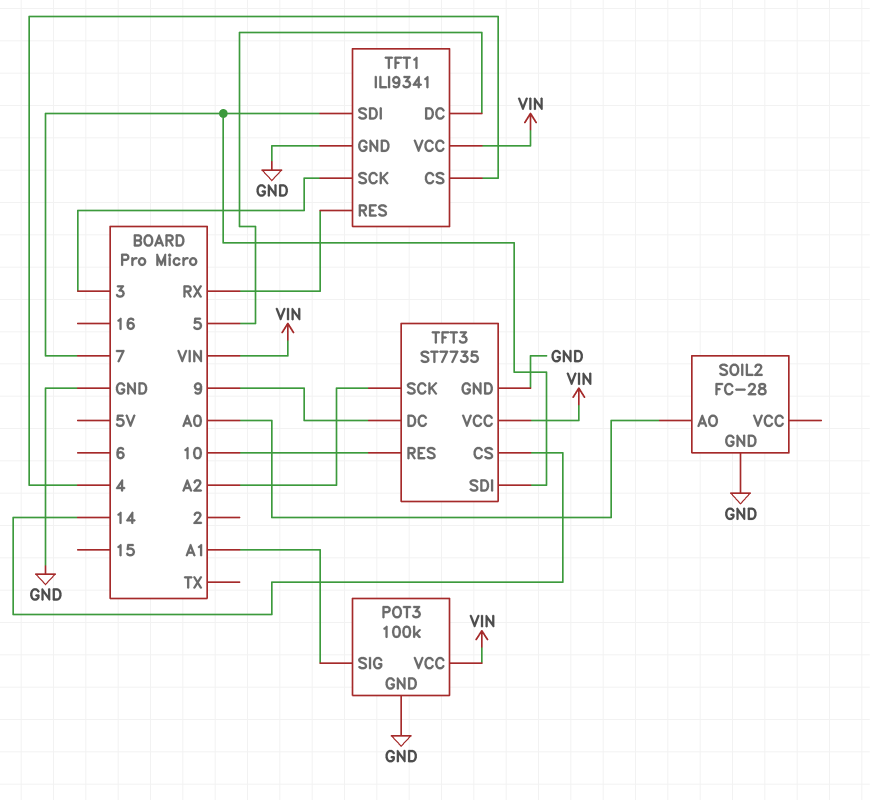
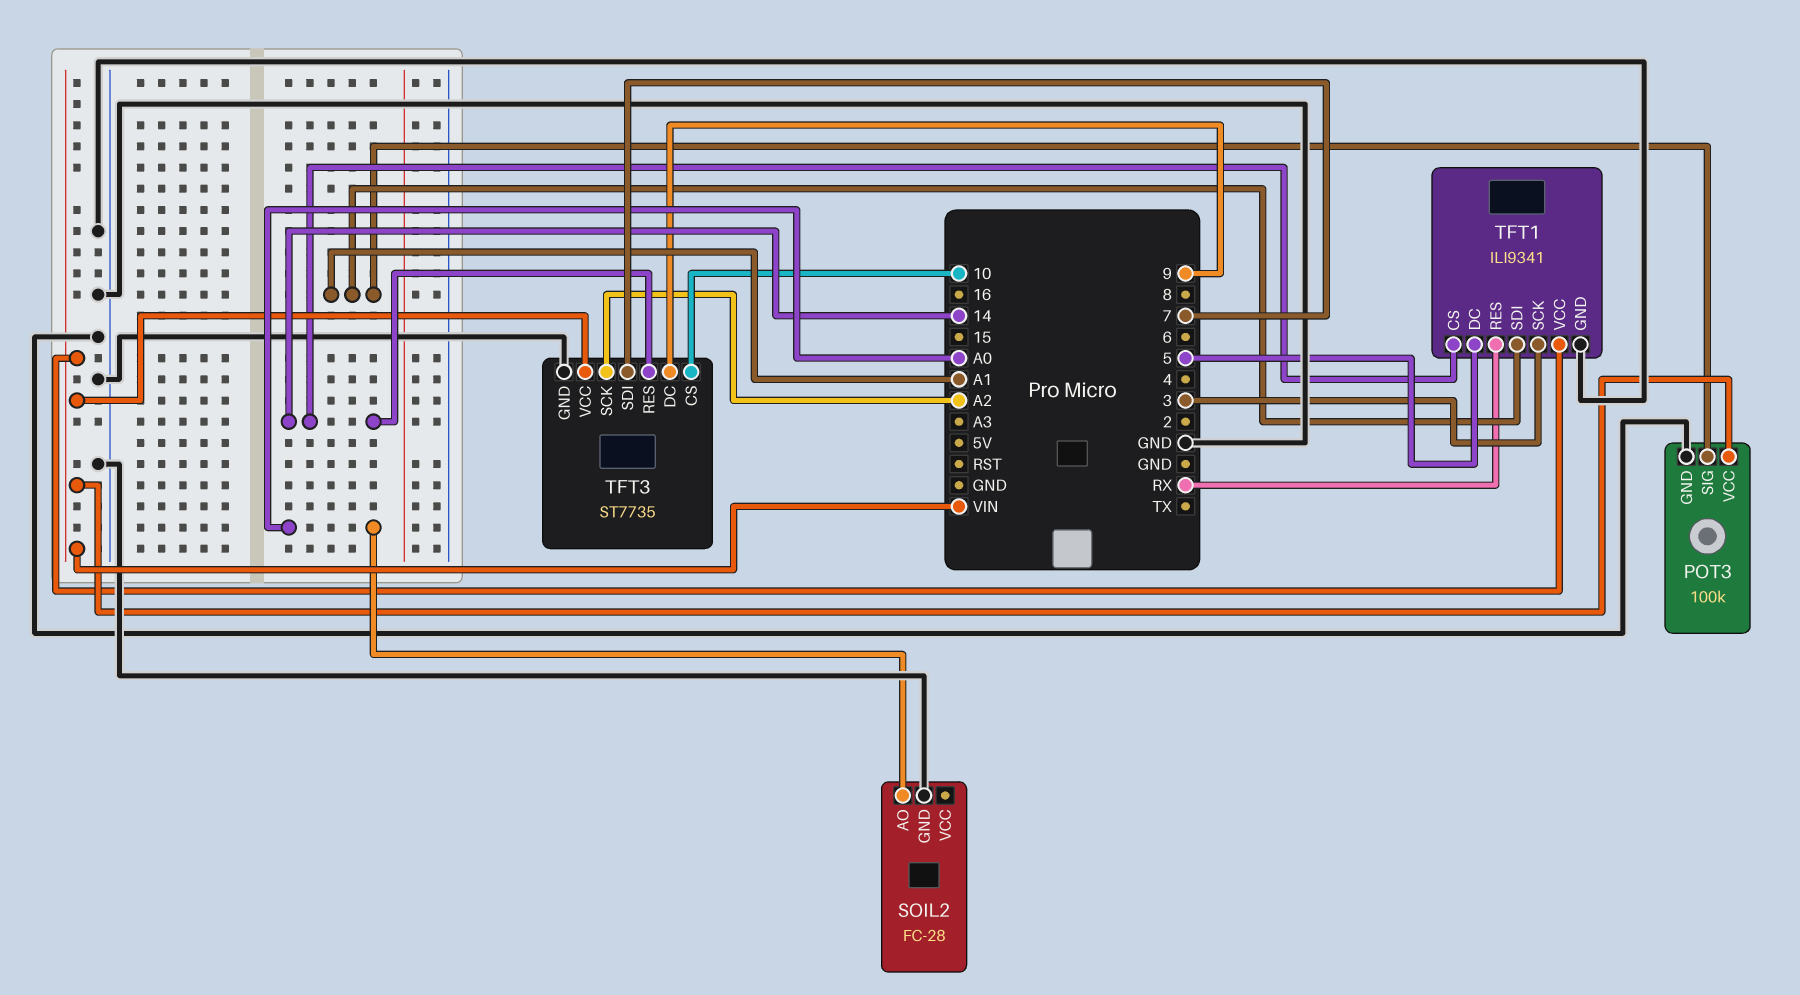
TFT1 pin CS: 4 -> 14
TFT1 pin SDI: 7 -> A1
TFT3 pin CS: 14 -> 10
TFT3 pin RES: 10 -> 14

